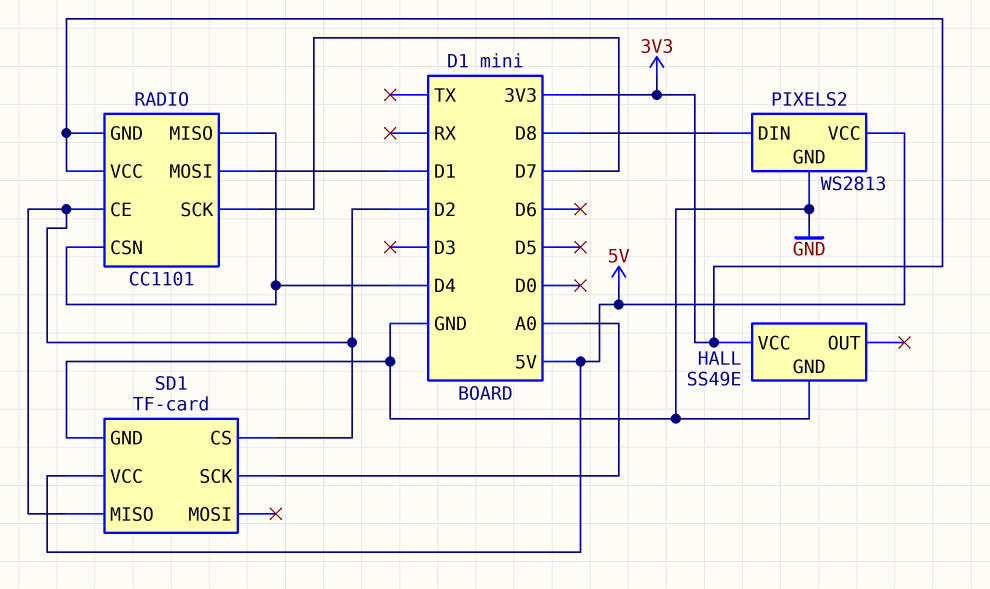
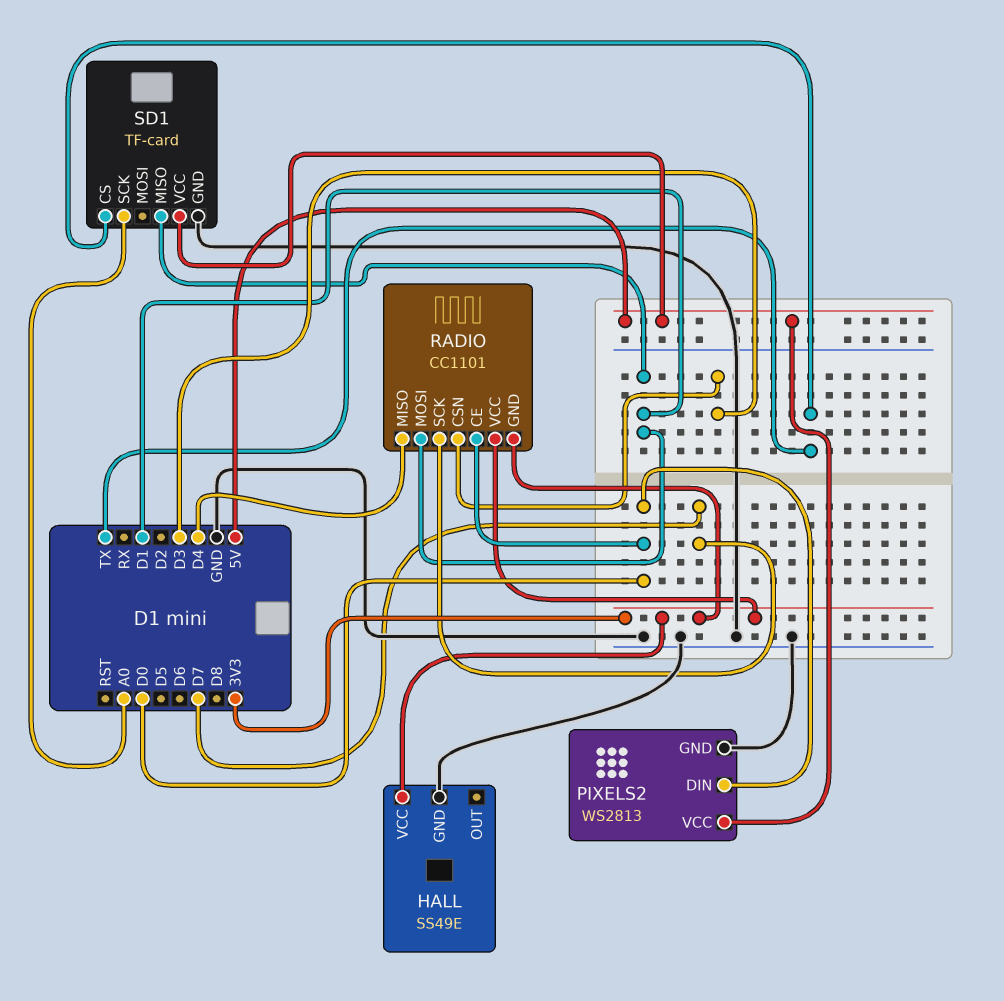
PIXELS2 pin DIN: D8 -> D0
RADIO pin CE: D2 -> D0
RADIO pin CSN: D4 -> D3
SD1 pin CS: D2 -> TX
SD1 pin MISO: D2 -> D1

